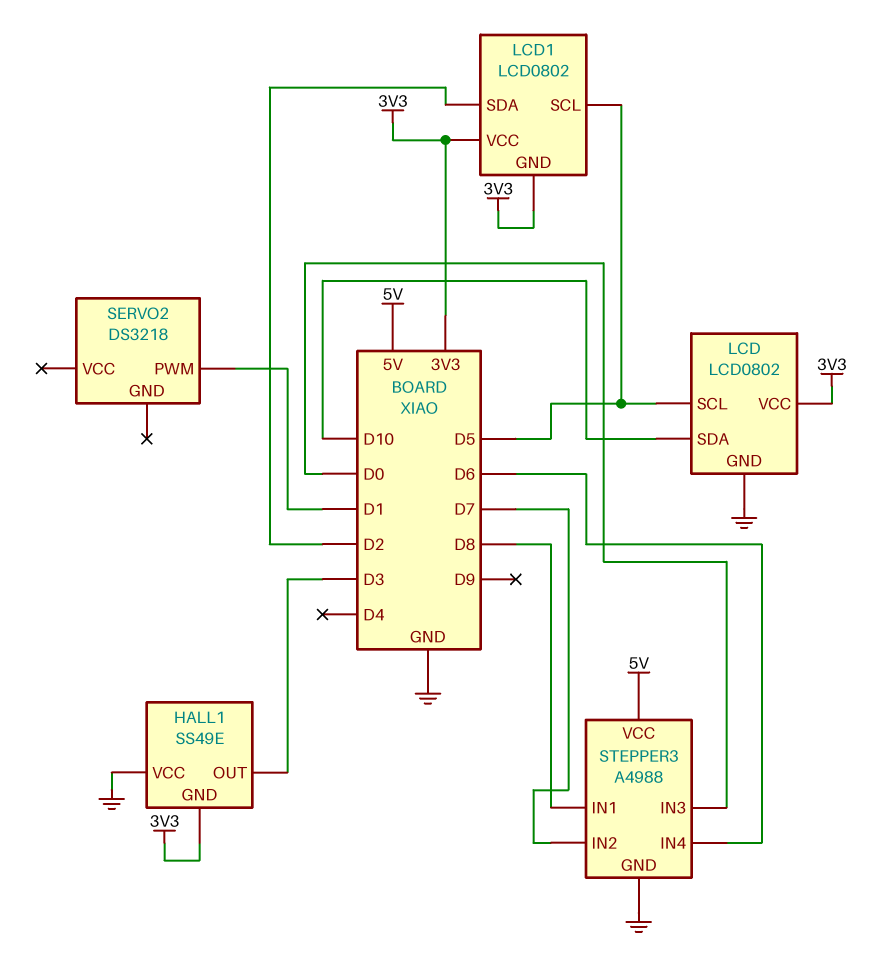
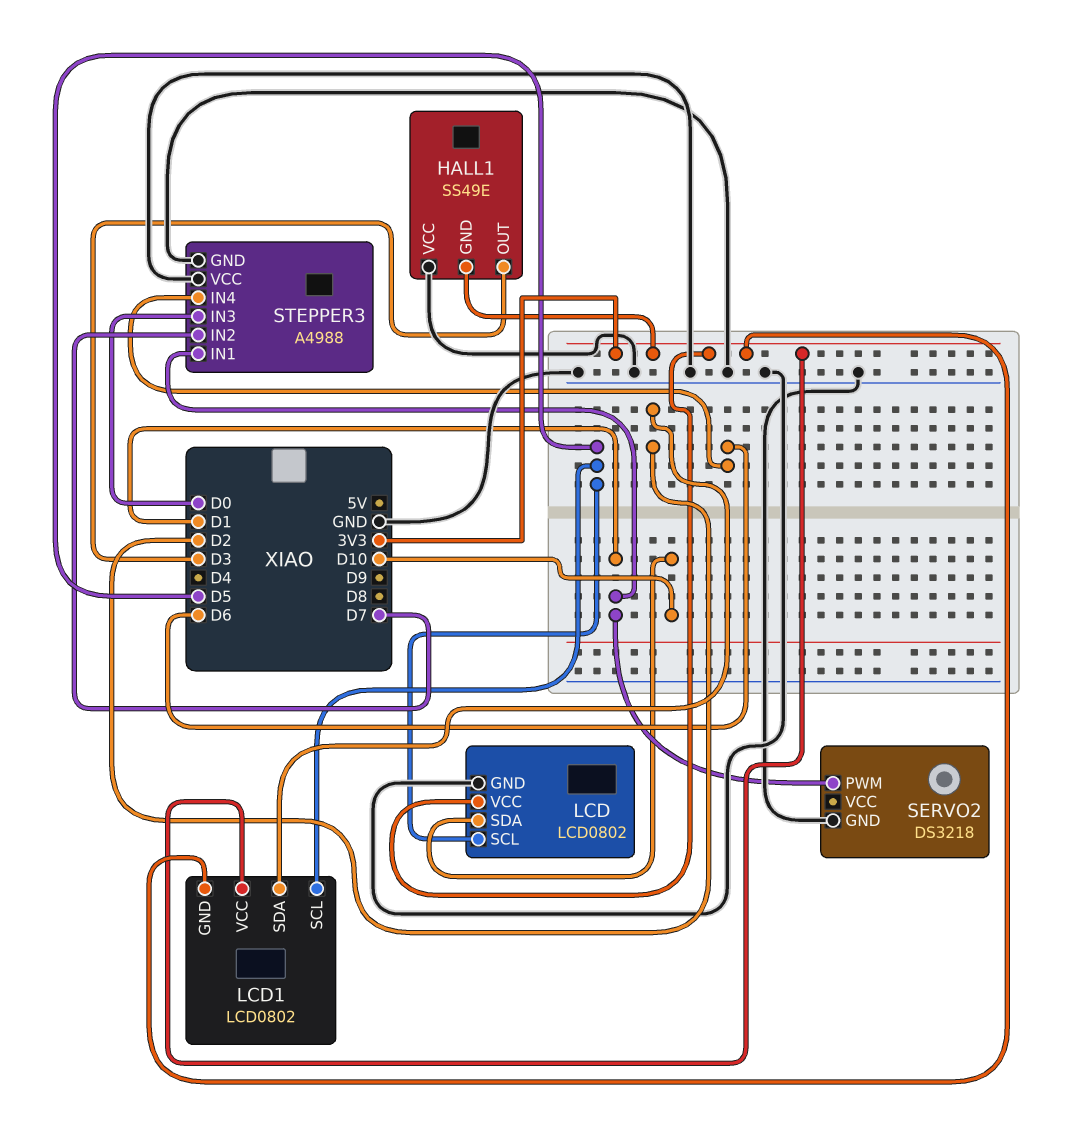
SERVO2 pin GND: none -> GND
STEPPER3 pin IN1: D8 -> D1
STEPPER3 pin VCC: 5V -> GND

